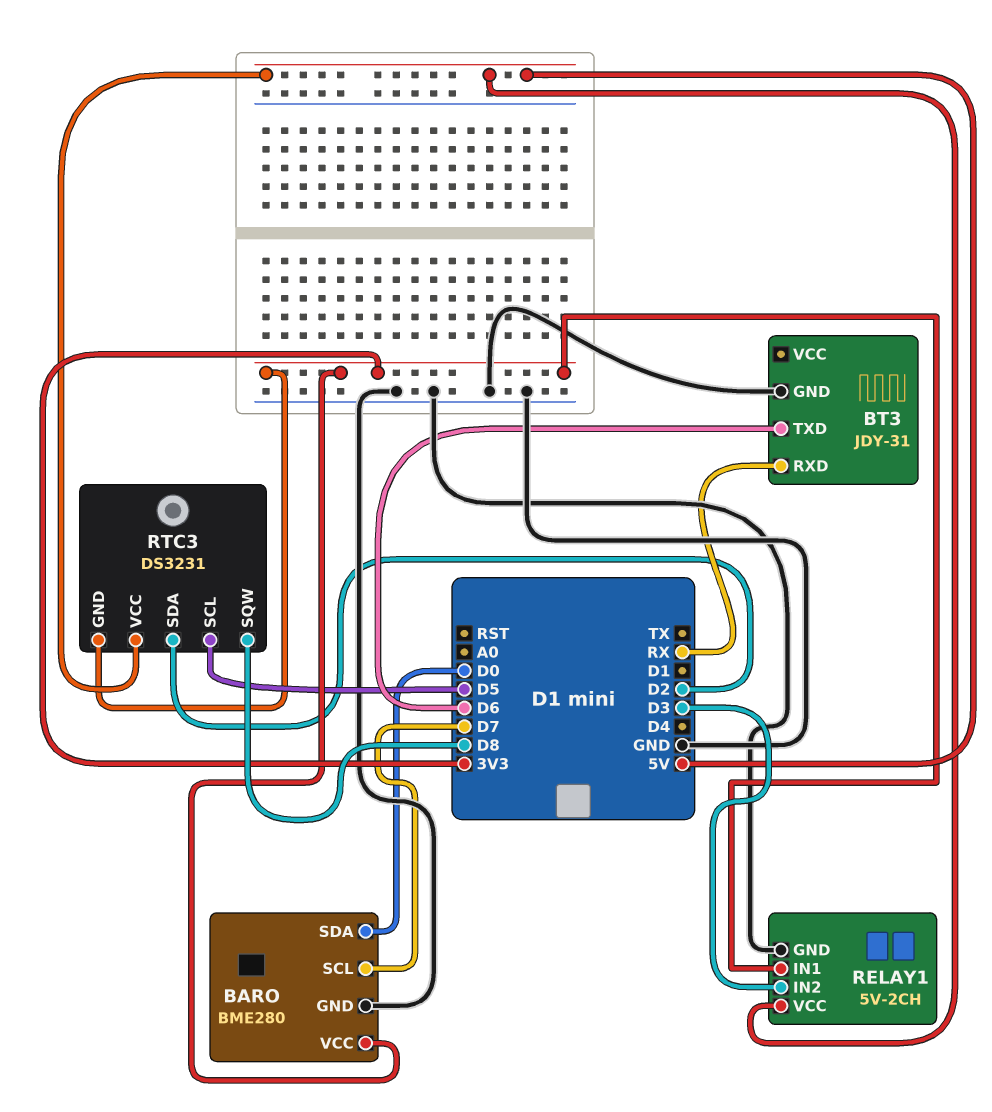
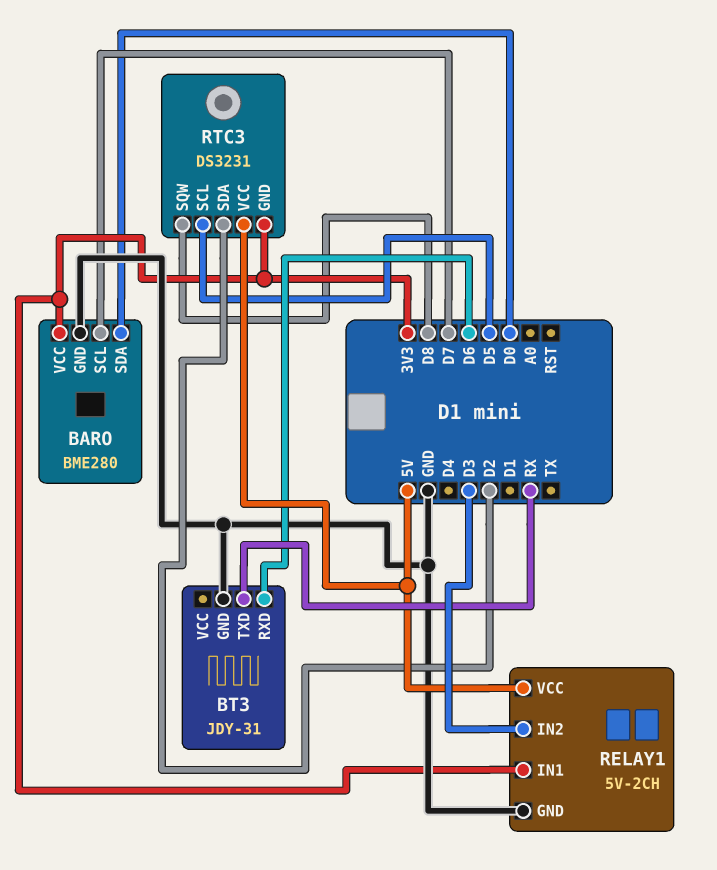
BT3 pin RXD: RX -> D6
BT3 pin TXD: D6 -> RX

